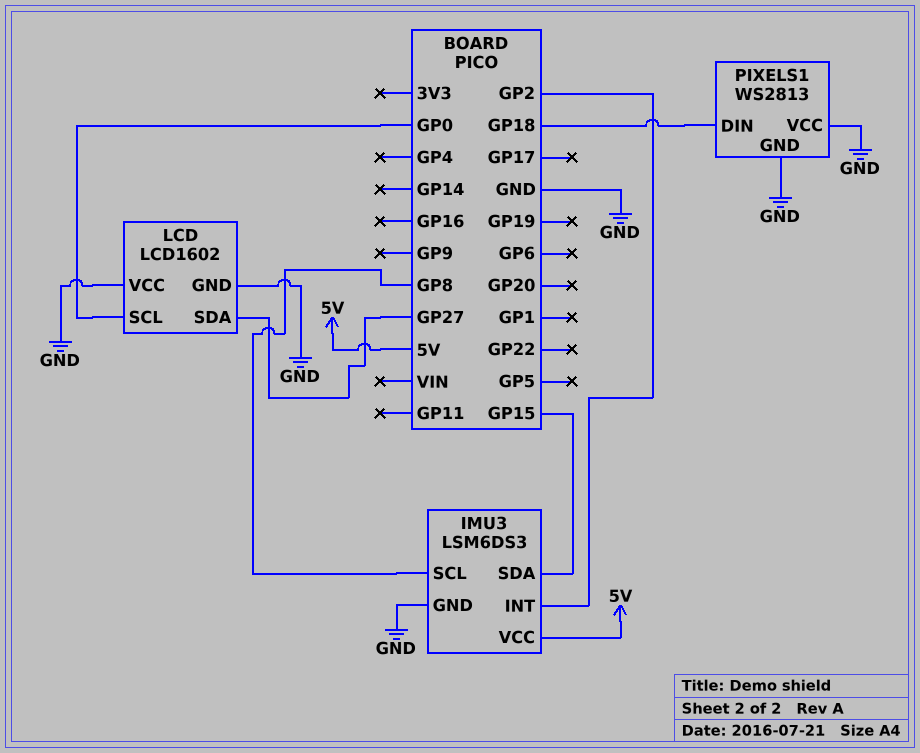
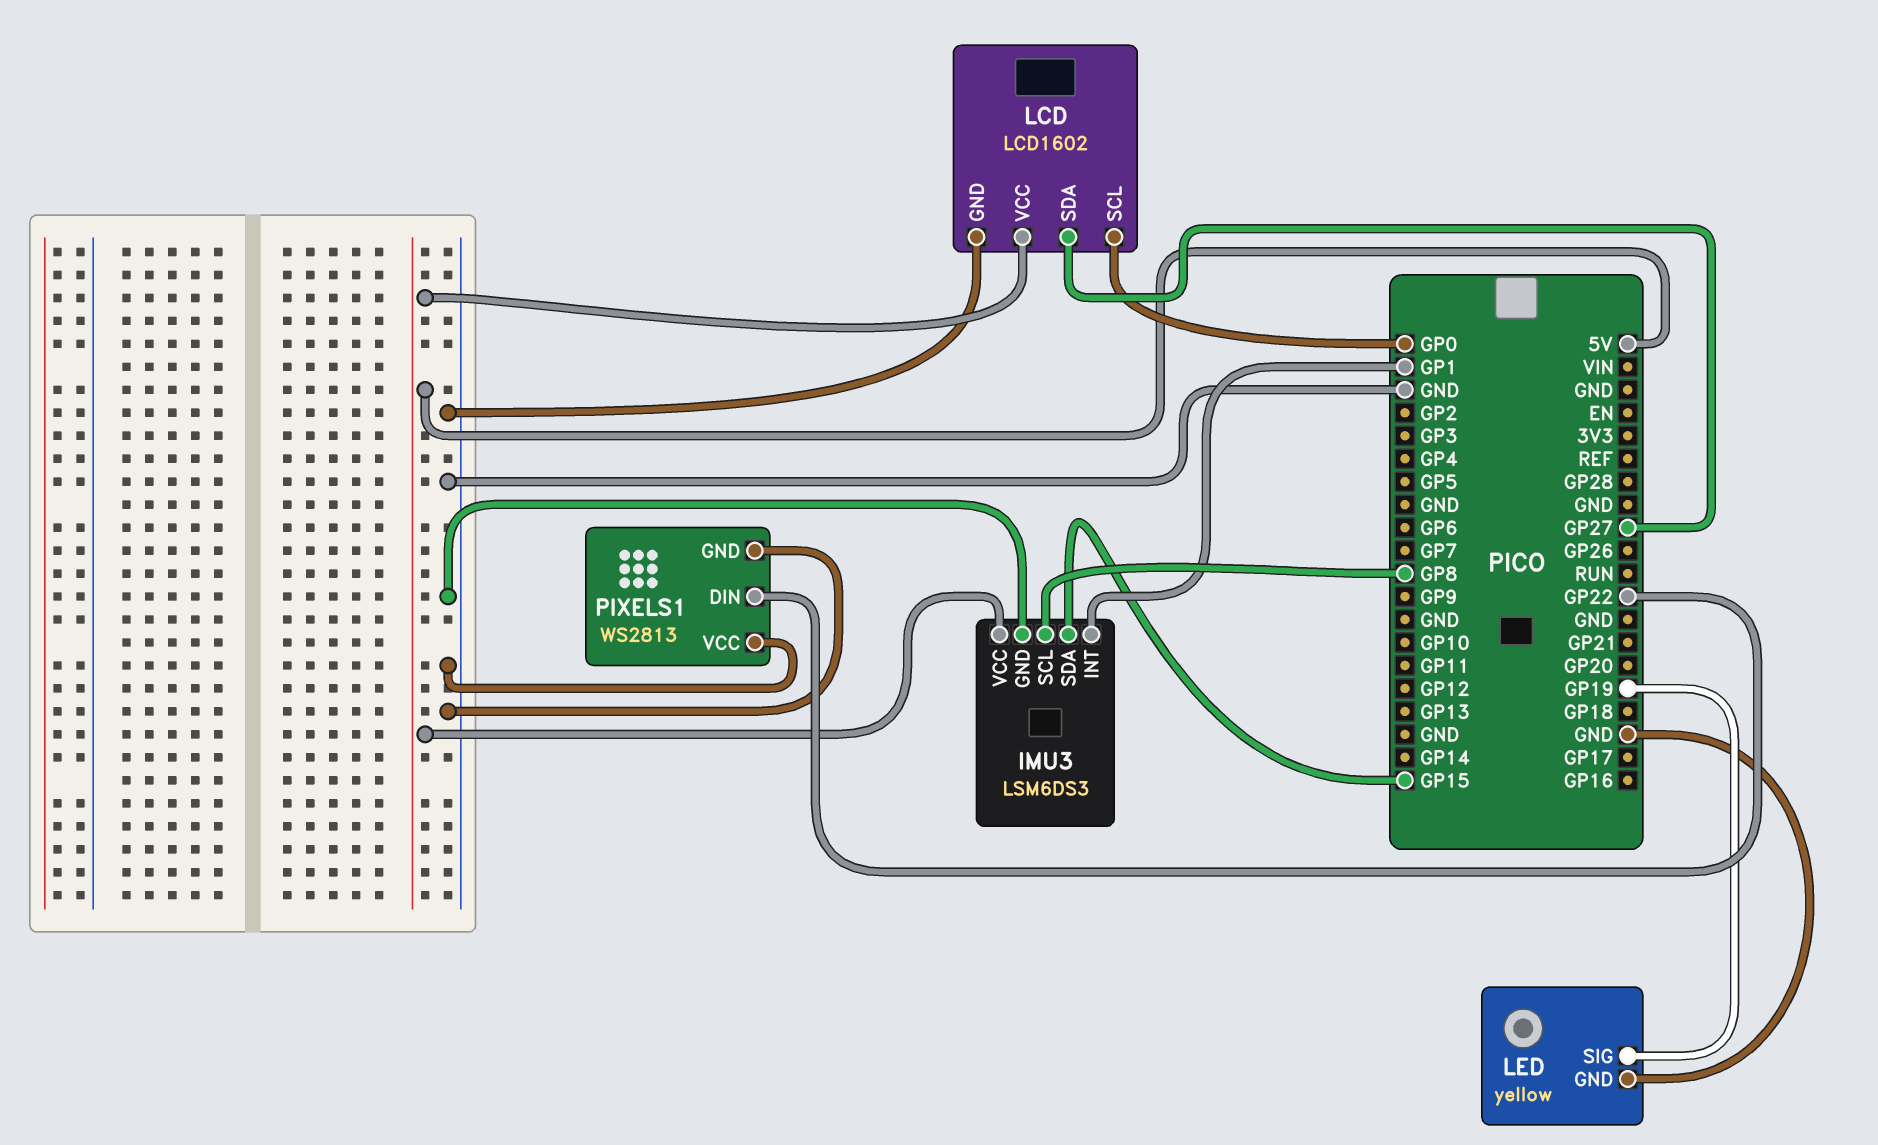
IMU3 pin INT: GP2 -> GP1
LCD pin VCC: GND -> 5V
LED: none -> yellow
LED pin GND: none -> GND
LED pin SIG: none -> GP19
PIXELS1 pin DIN: GP18 -> GP22

